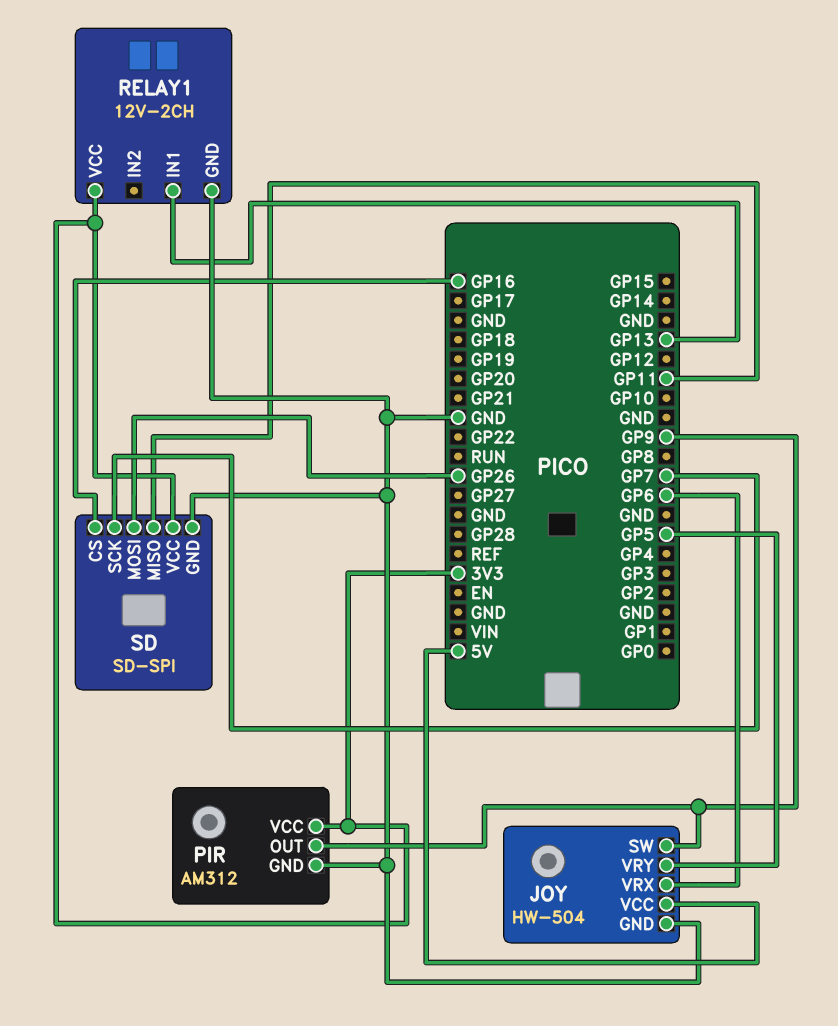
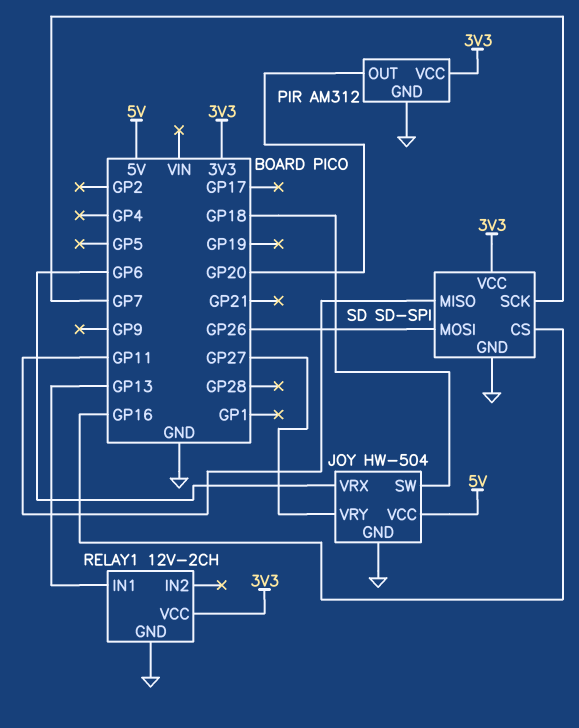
JOY pin SW: GP9 -> GP18
JOY pin VRY: GP5 -> GP27
PIR pin OUT: GP9 -> GP20

